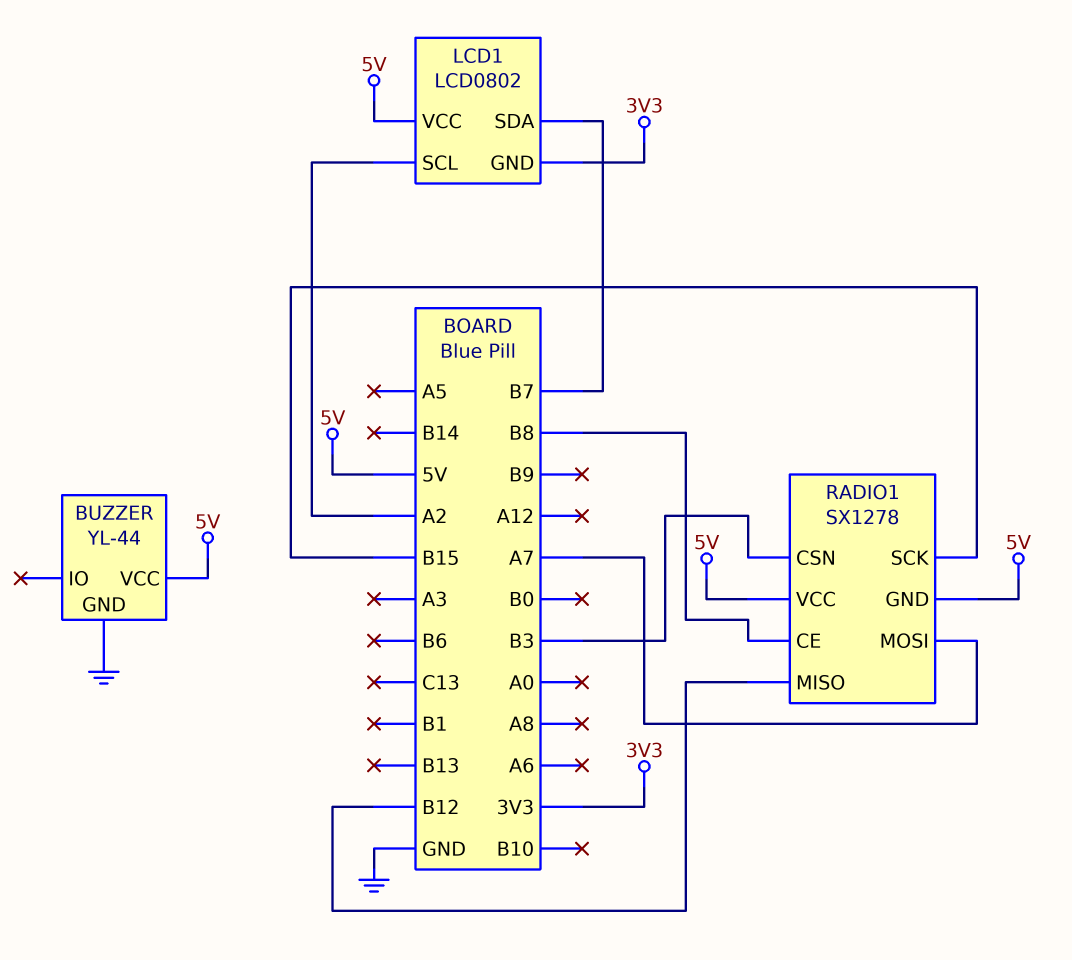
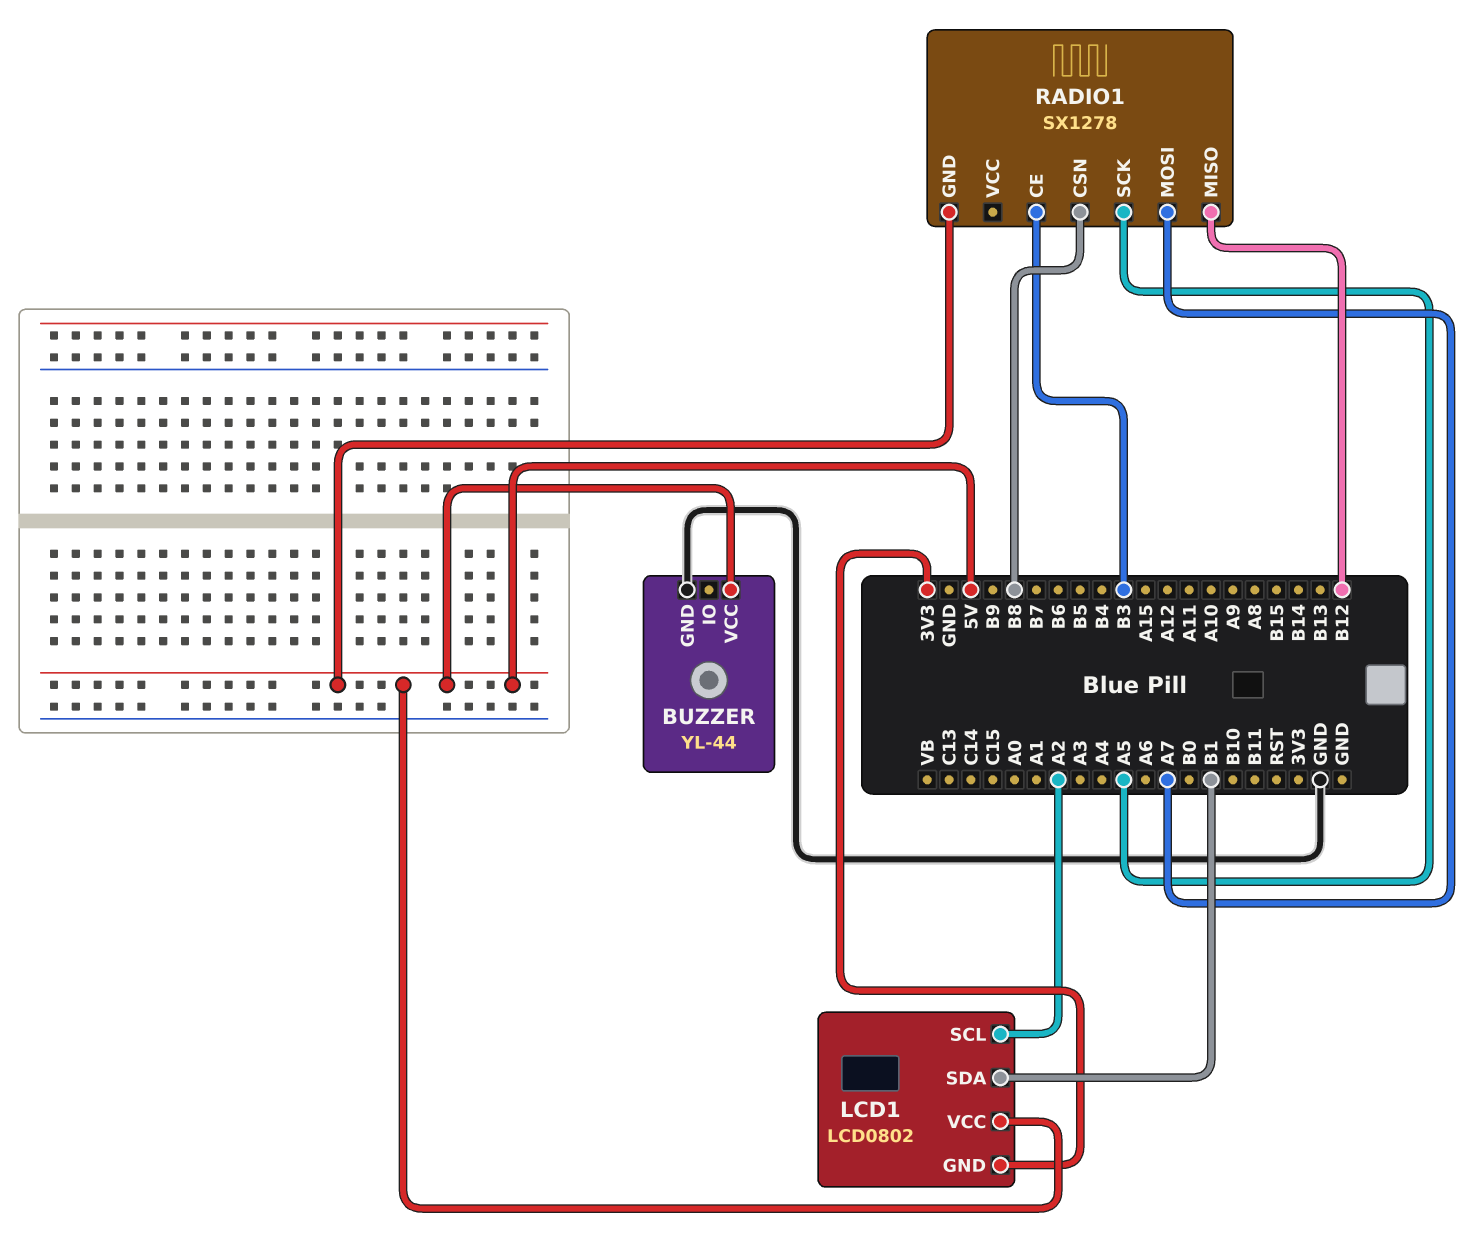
LCD1 pin SDA: B7 -> B1
RADIO1 pin CE: B8 -> B3
RADIO1 pin CSN: B3 -> B8
RADIO1 pin SCK: B15 -> A5
RADIO1 pin VCC: 5V -> none

